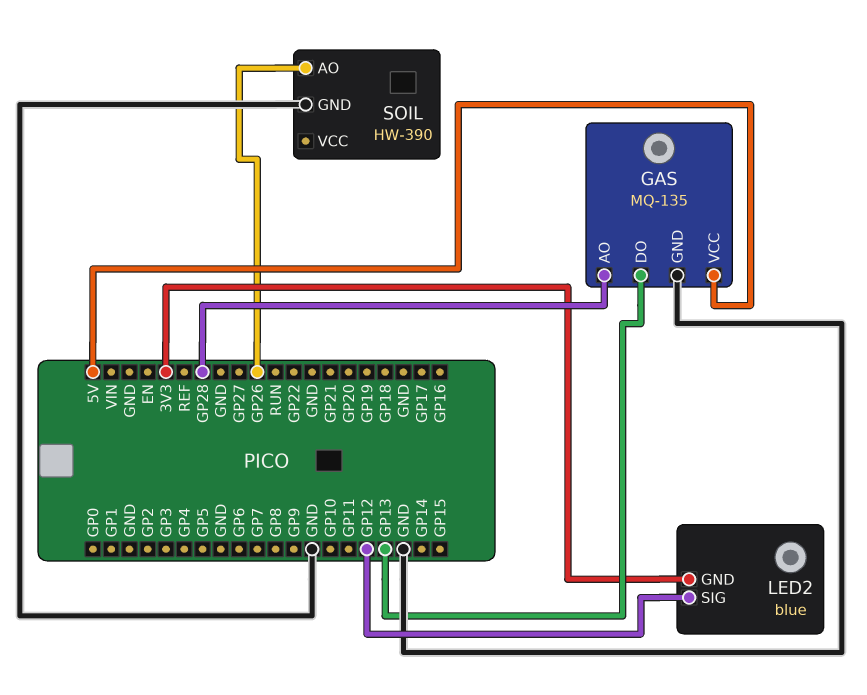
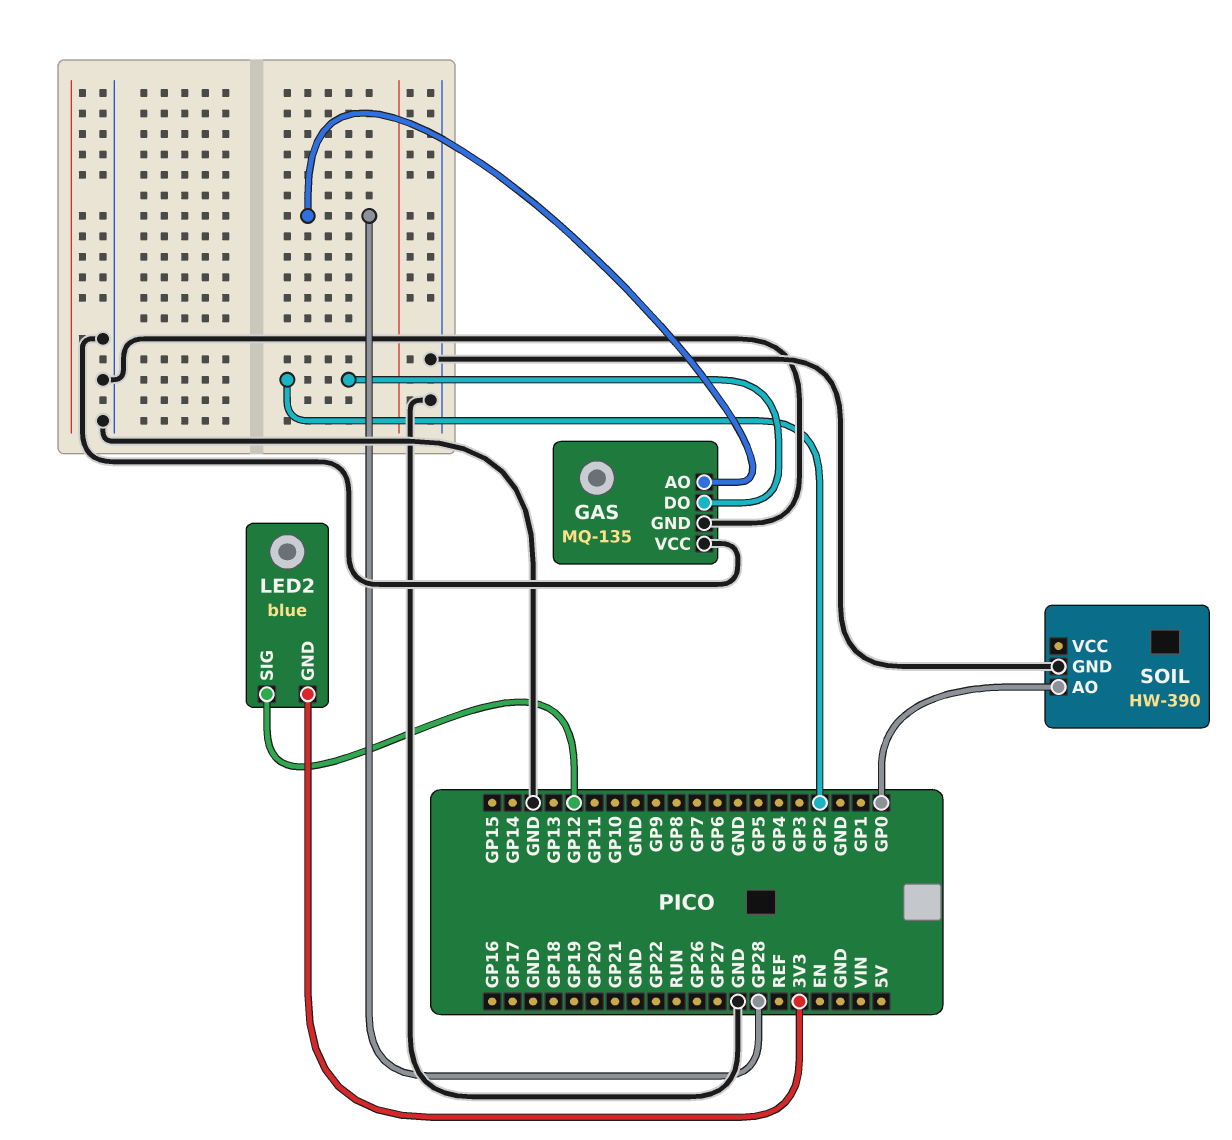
GAS pin DO: GP13 -> GP2
GAS pin VCC: 5V -> GND
SOIL pin AO: GP26 -> GP0

